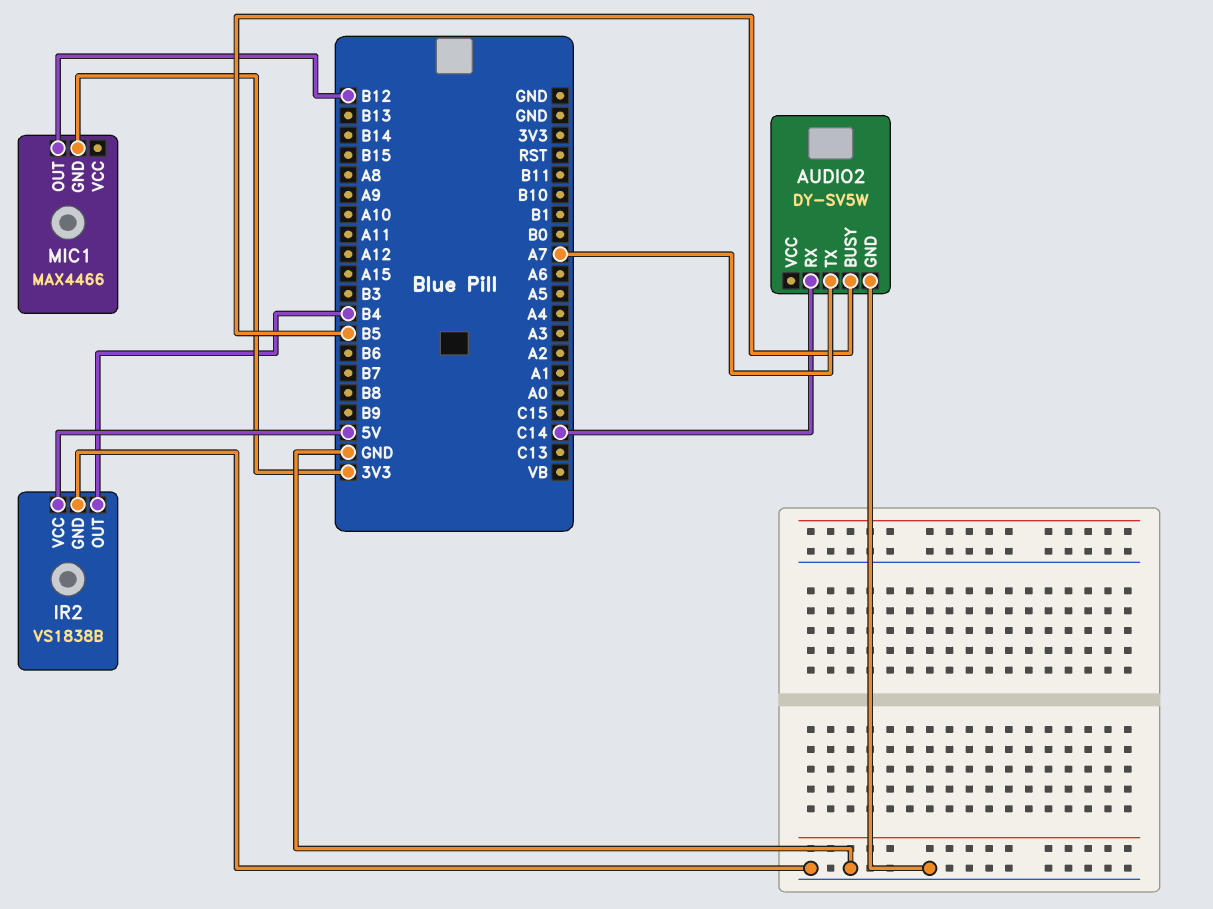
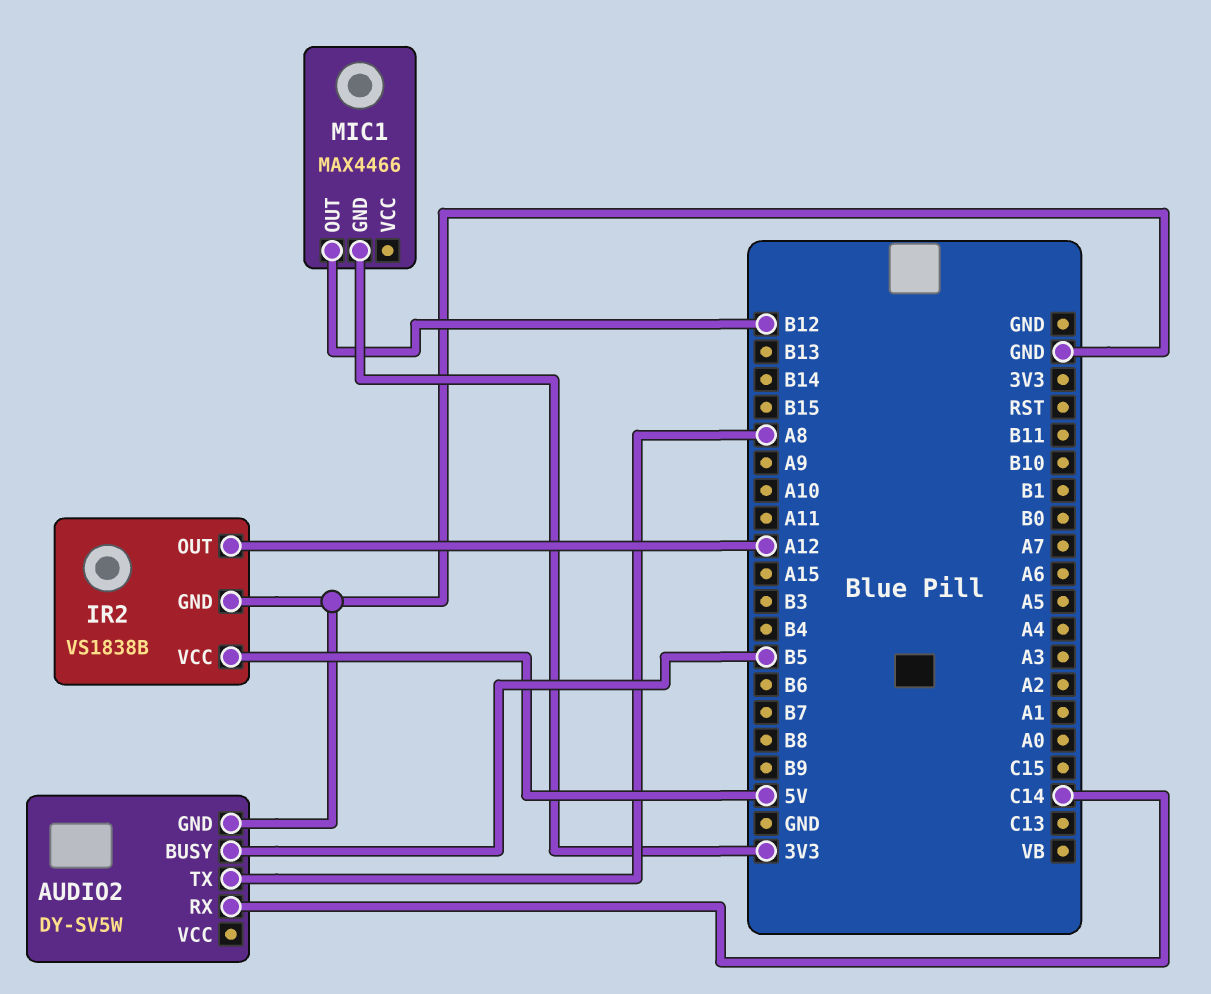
AUDIO2 pin TX: A7 -> A8
IR2 pin OUT: B4 -> A12

